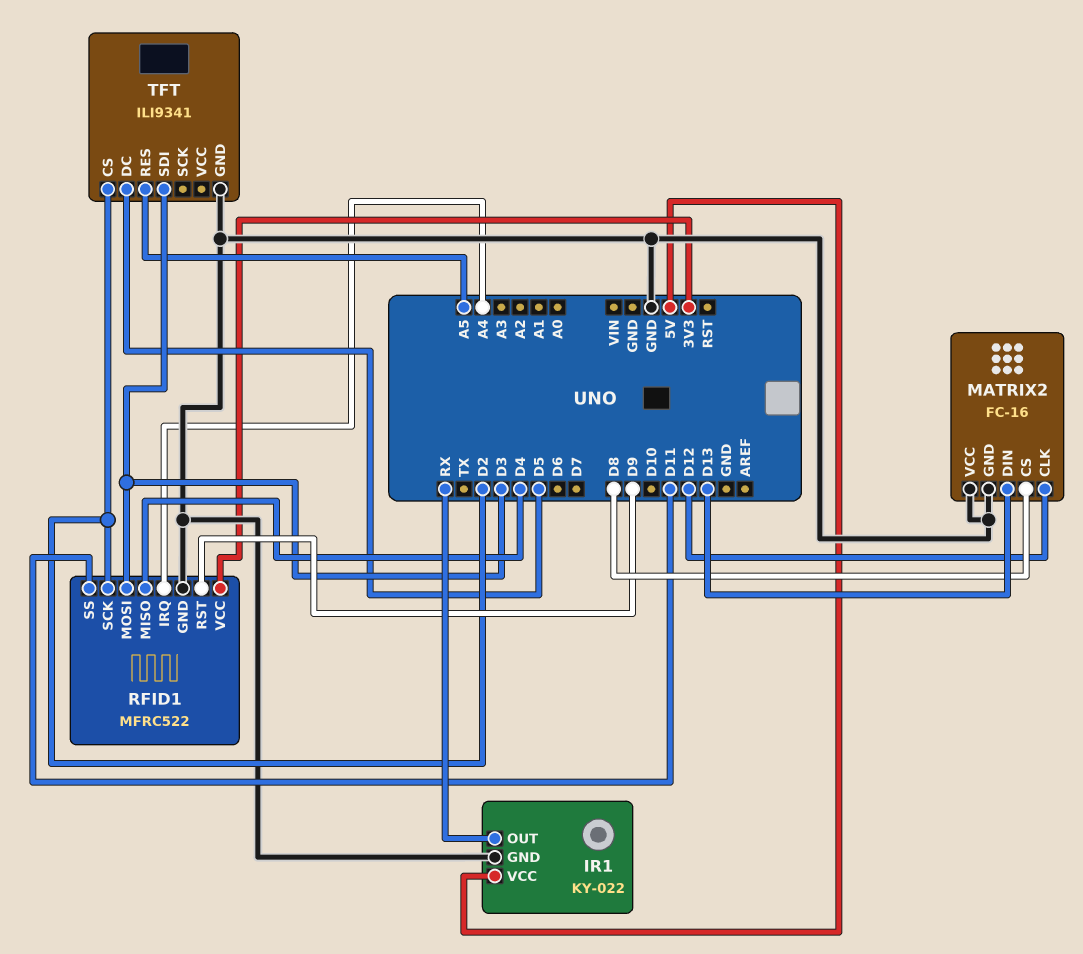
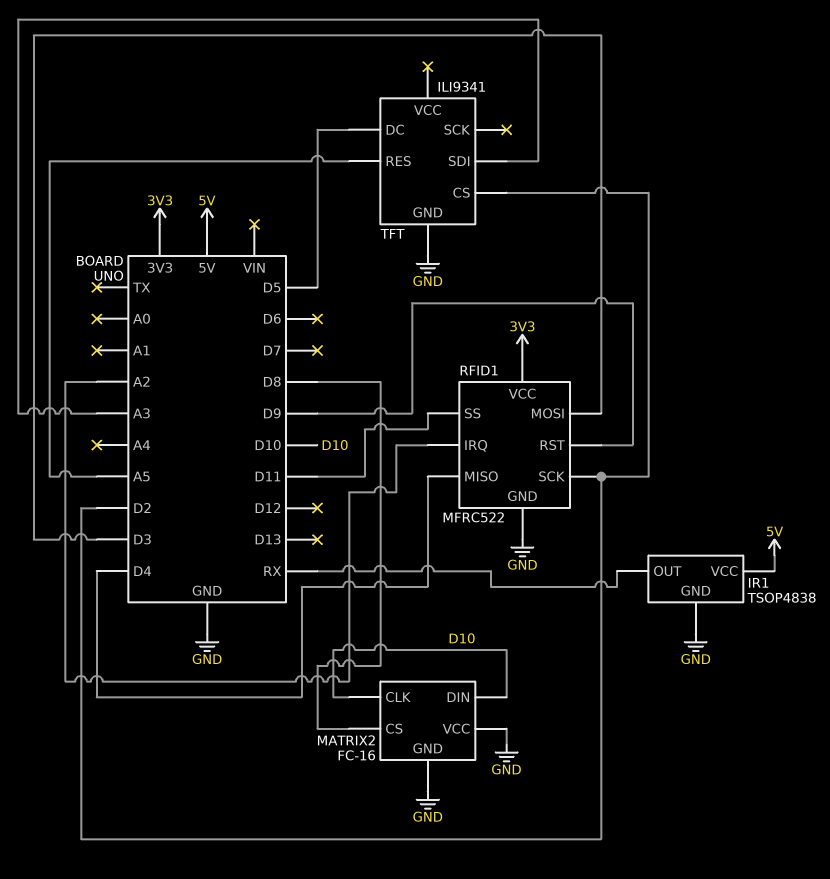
IR1: KY-022 -> TSOP4838
MATRIX2 pin CLK: D12 -> D10
MATRIX2 pin DIN: D13 -> D10
RFID1 pin IRQ: A4 -> A2
TFT pin SDI: D3 -> A3

